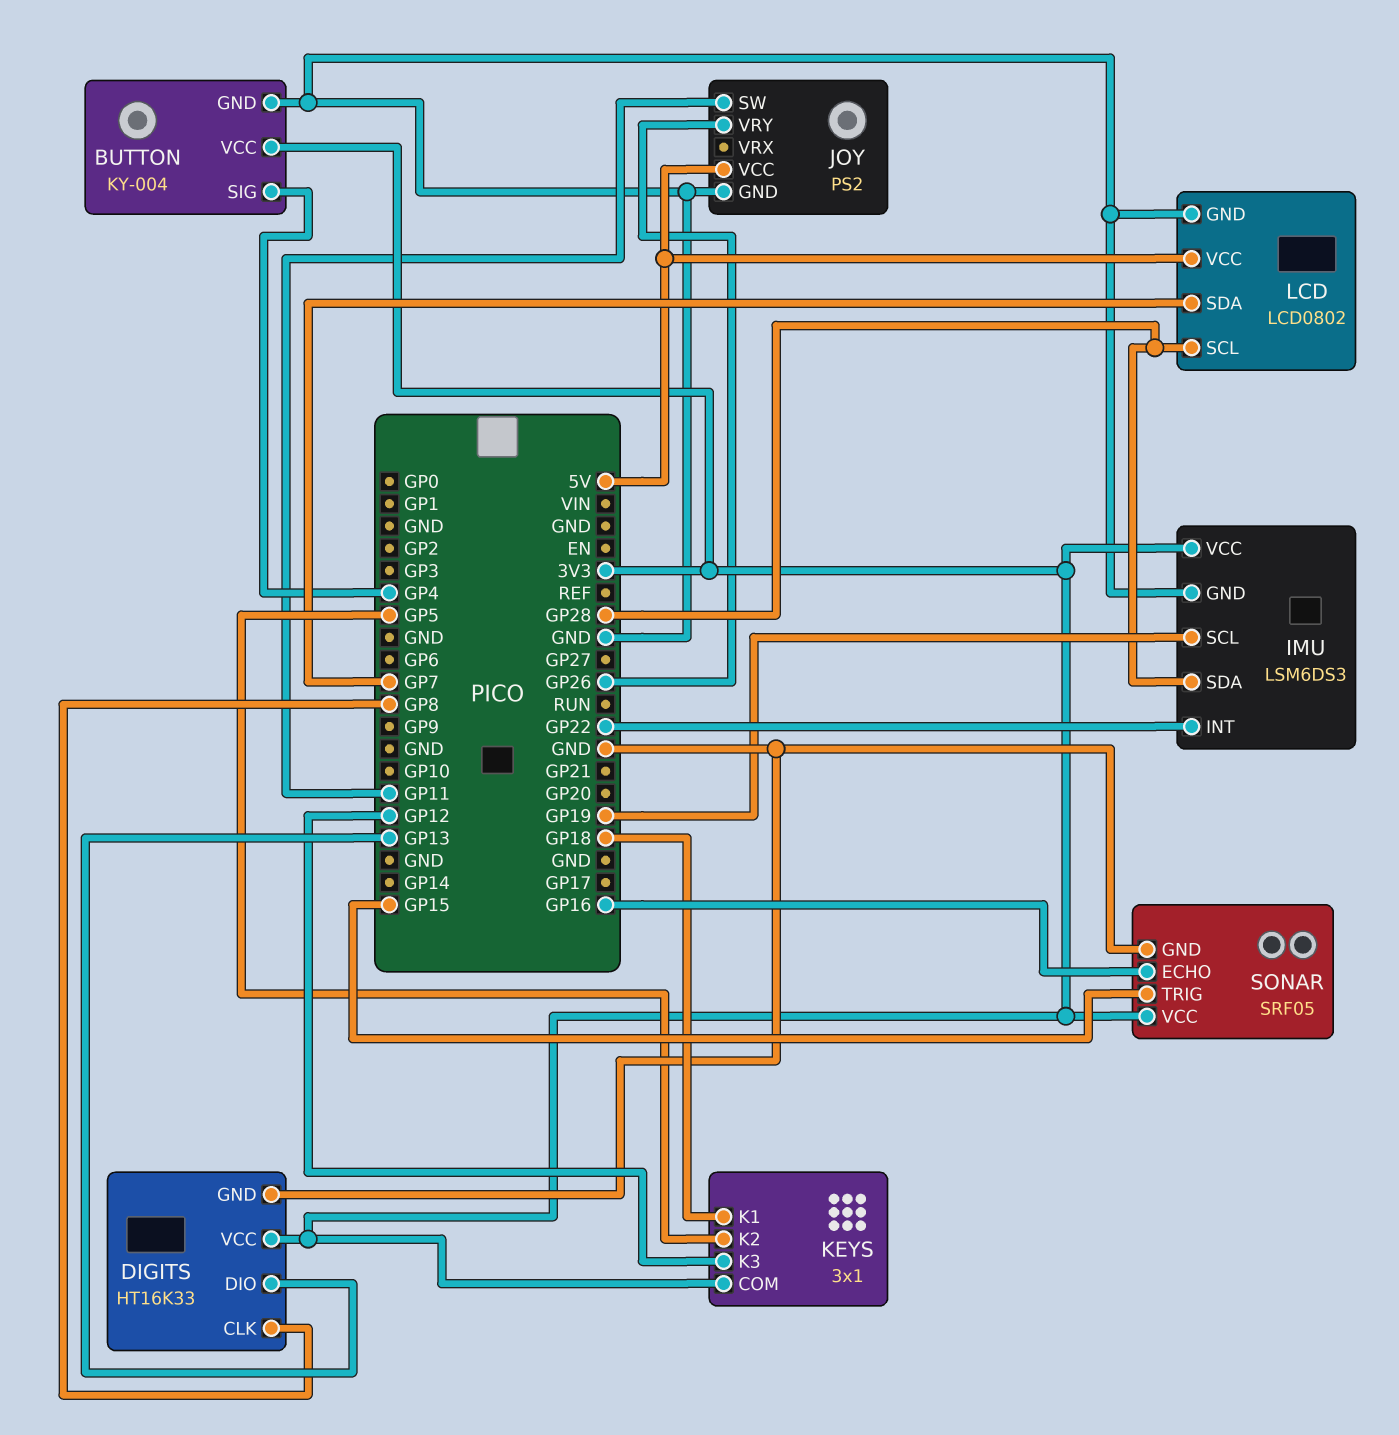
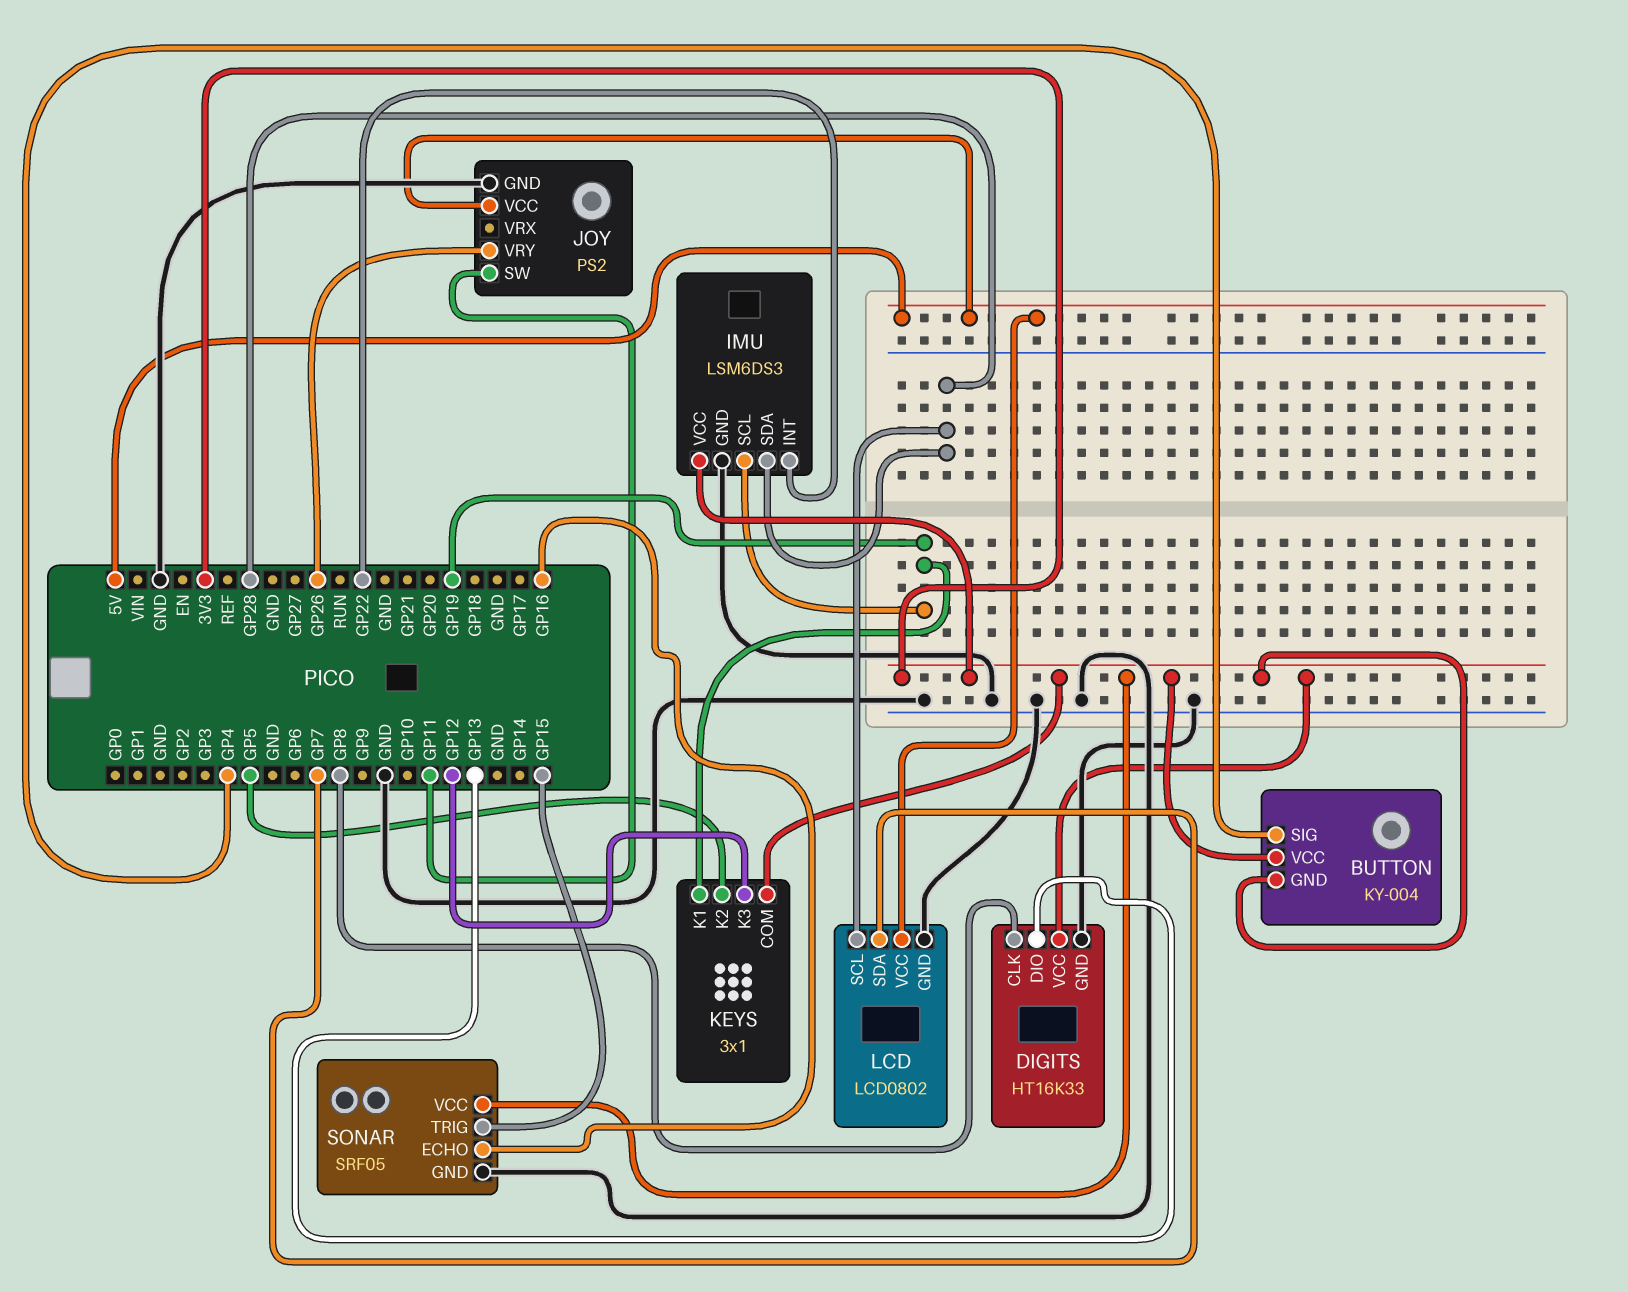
BUTTON pin GND: GND -> 3V3
KEYS pin K1: GP18 -> GP19

